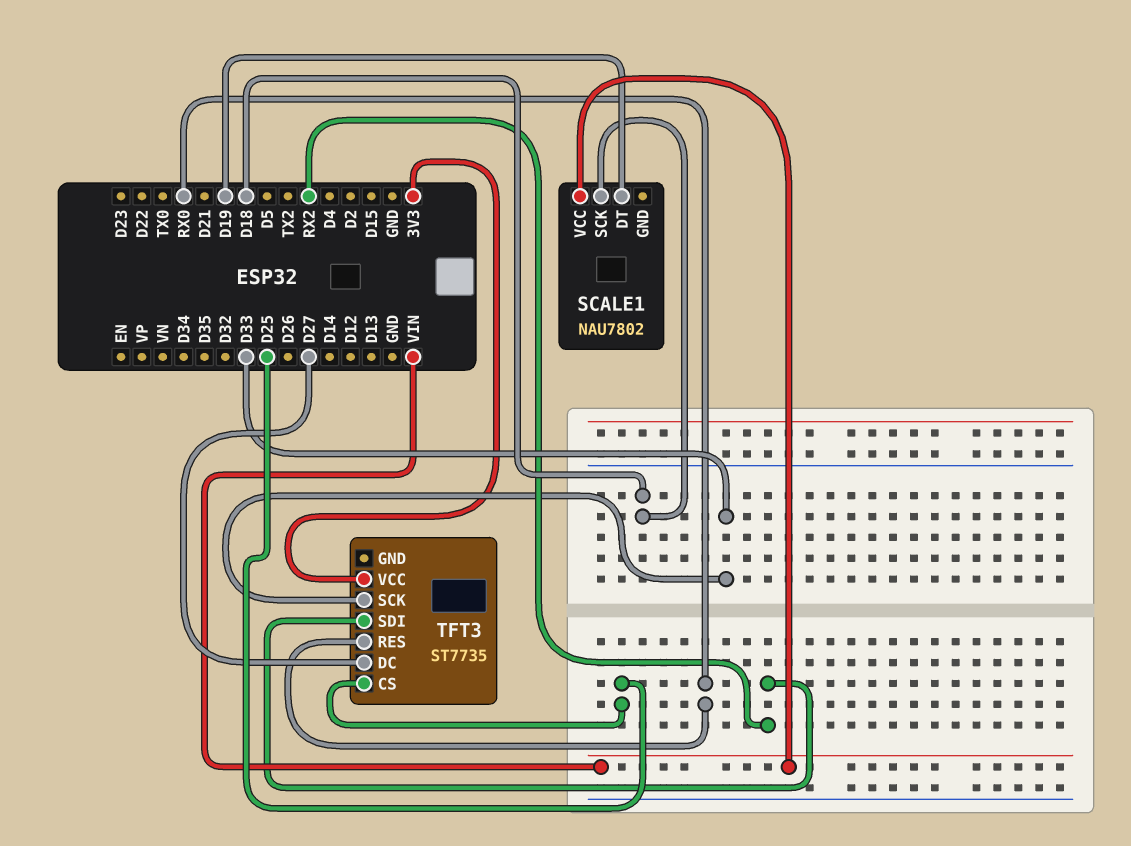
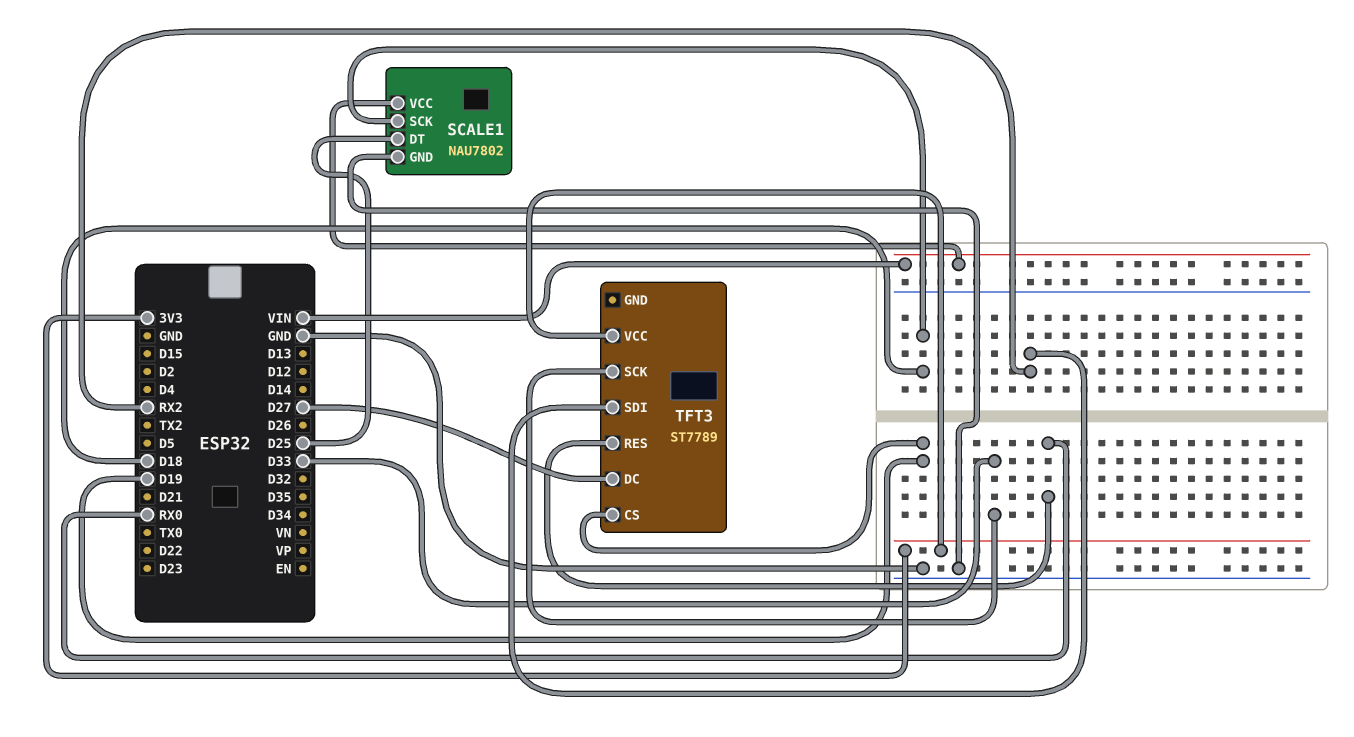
SCALE1 pin DT: D19 -> D25
SCALE1 pin GND: none -> GND
TFT3: ST7735 -> ST7789
TFT3 pin CS: D25 -> D19

